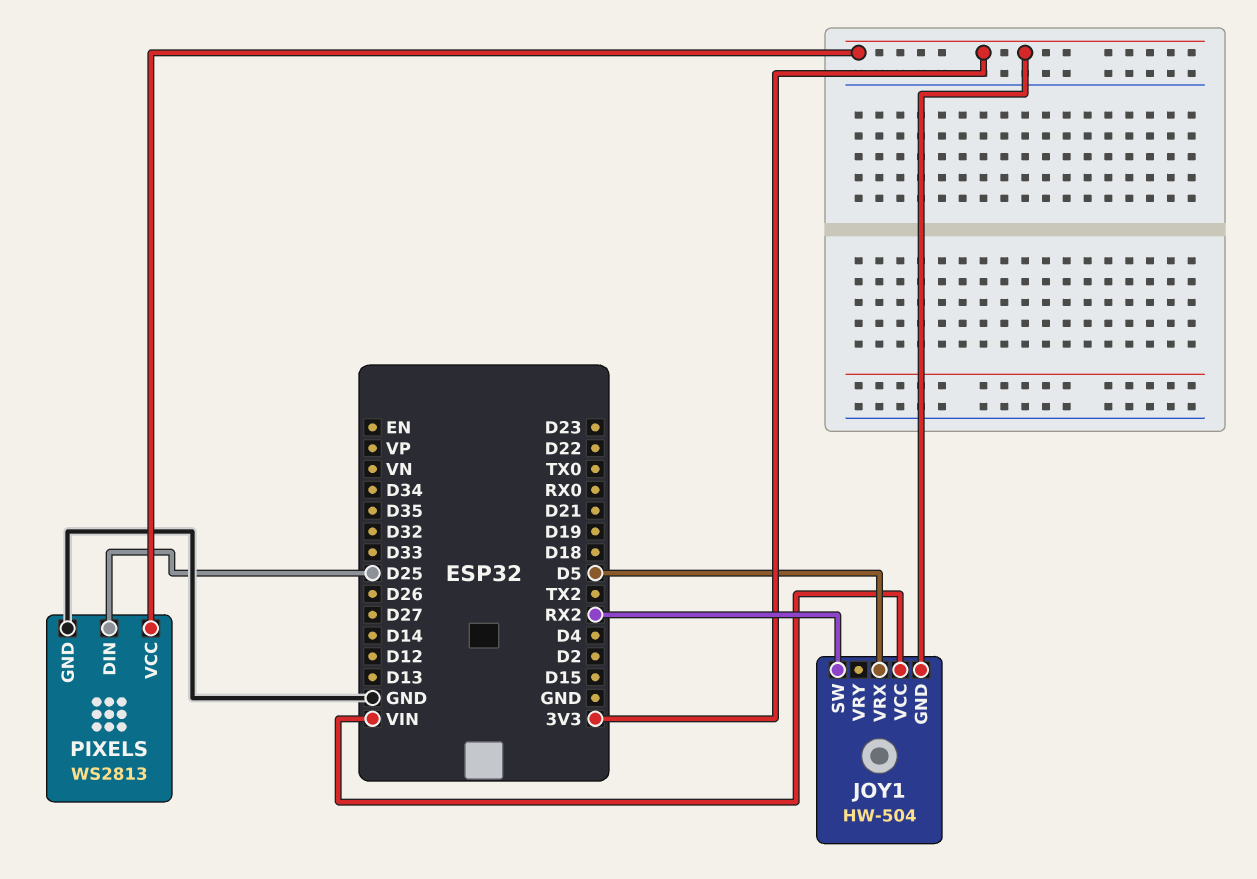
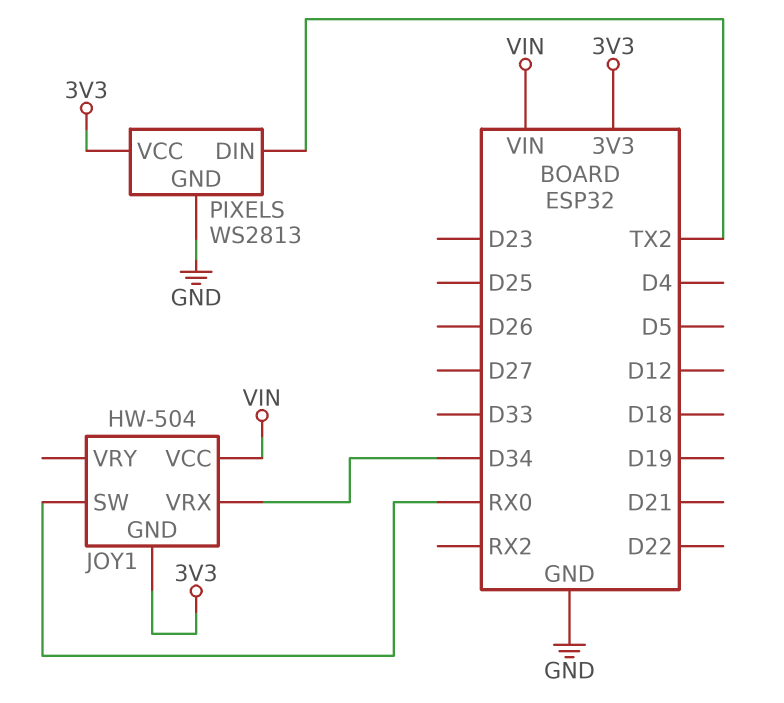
JOY1 pin SW: RX2 -> RX0
JOY1 pin VRX: D5 -> D34
PIXELS pin DIN: D25 -> TX2

